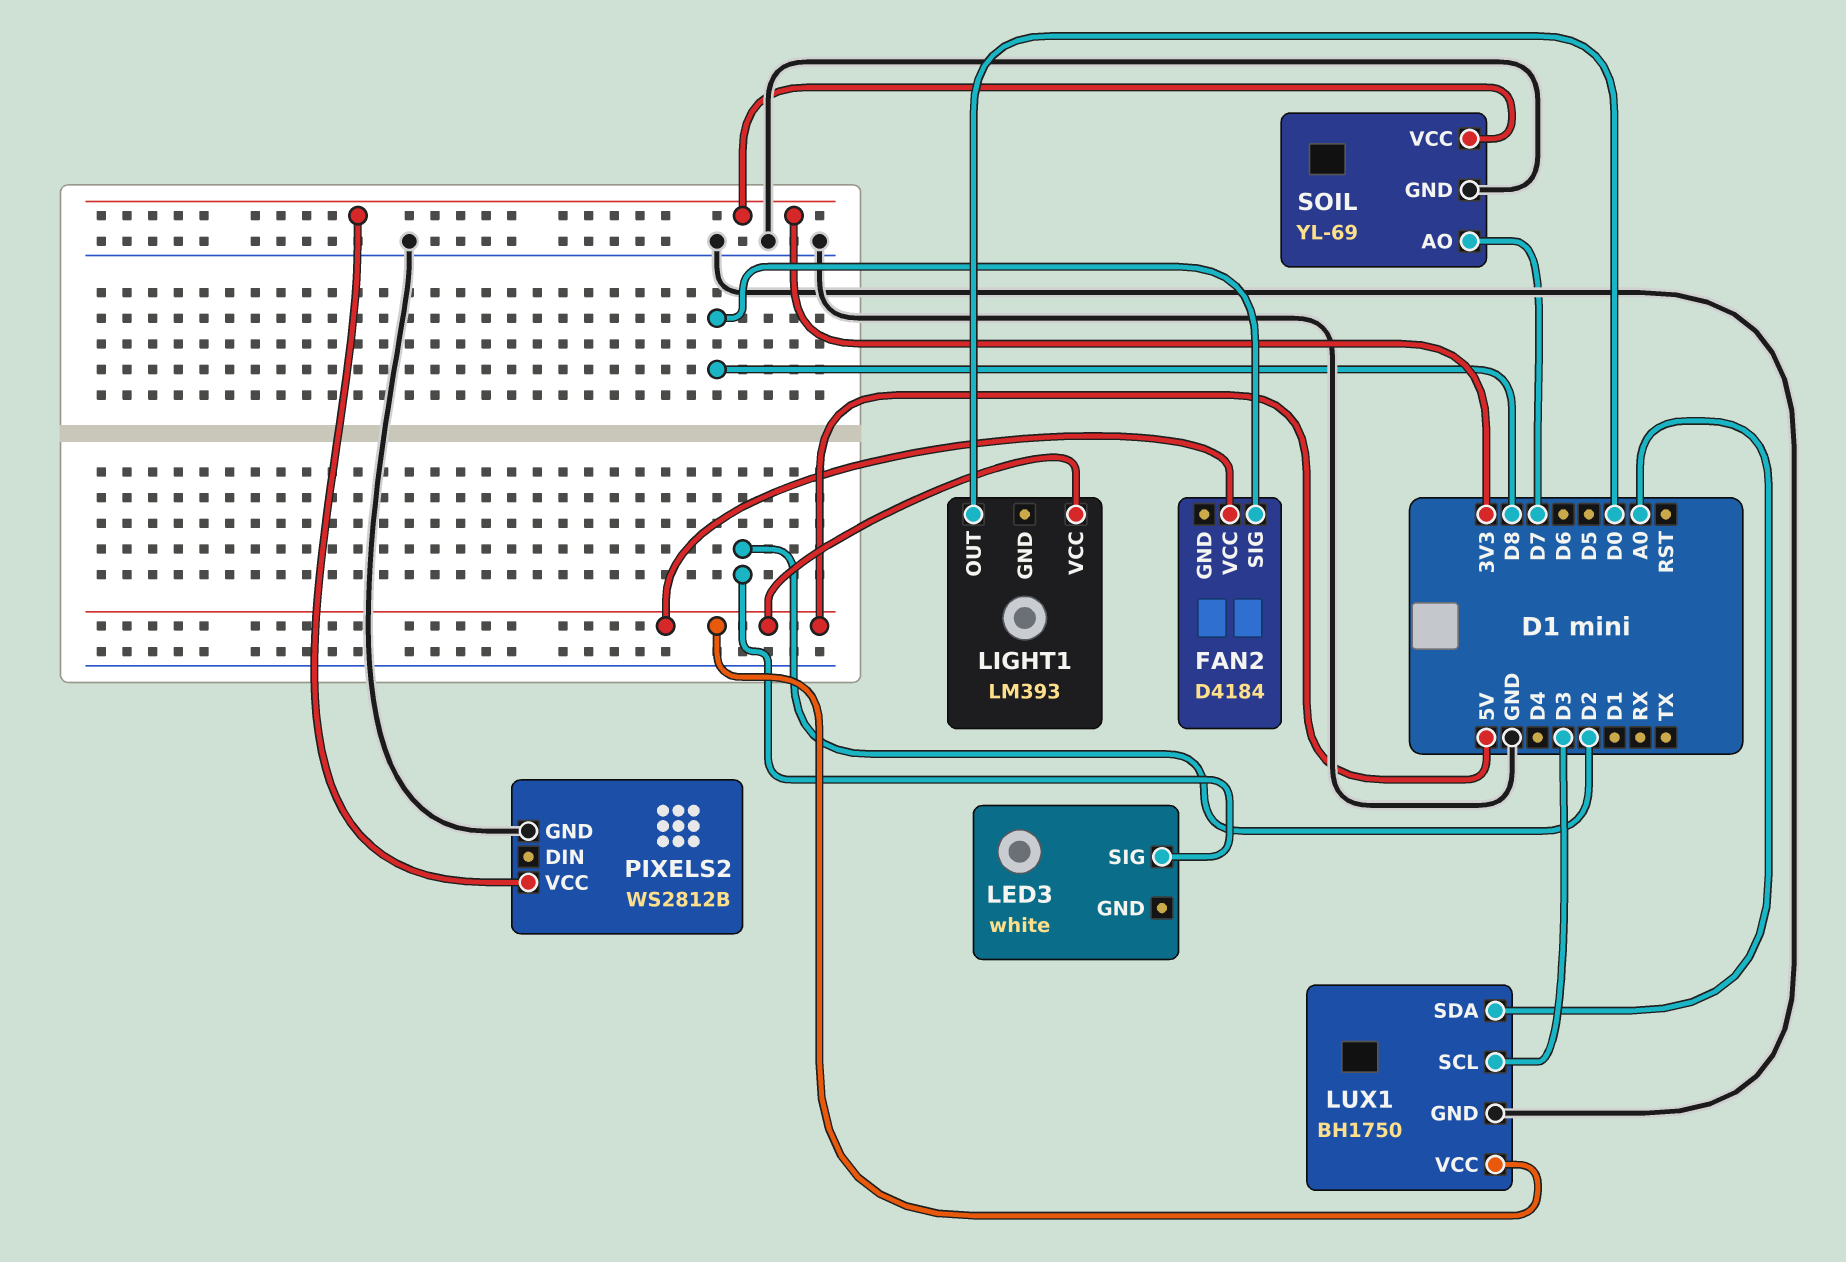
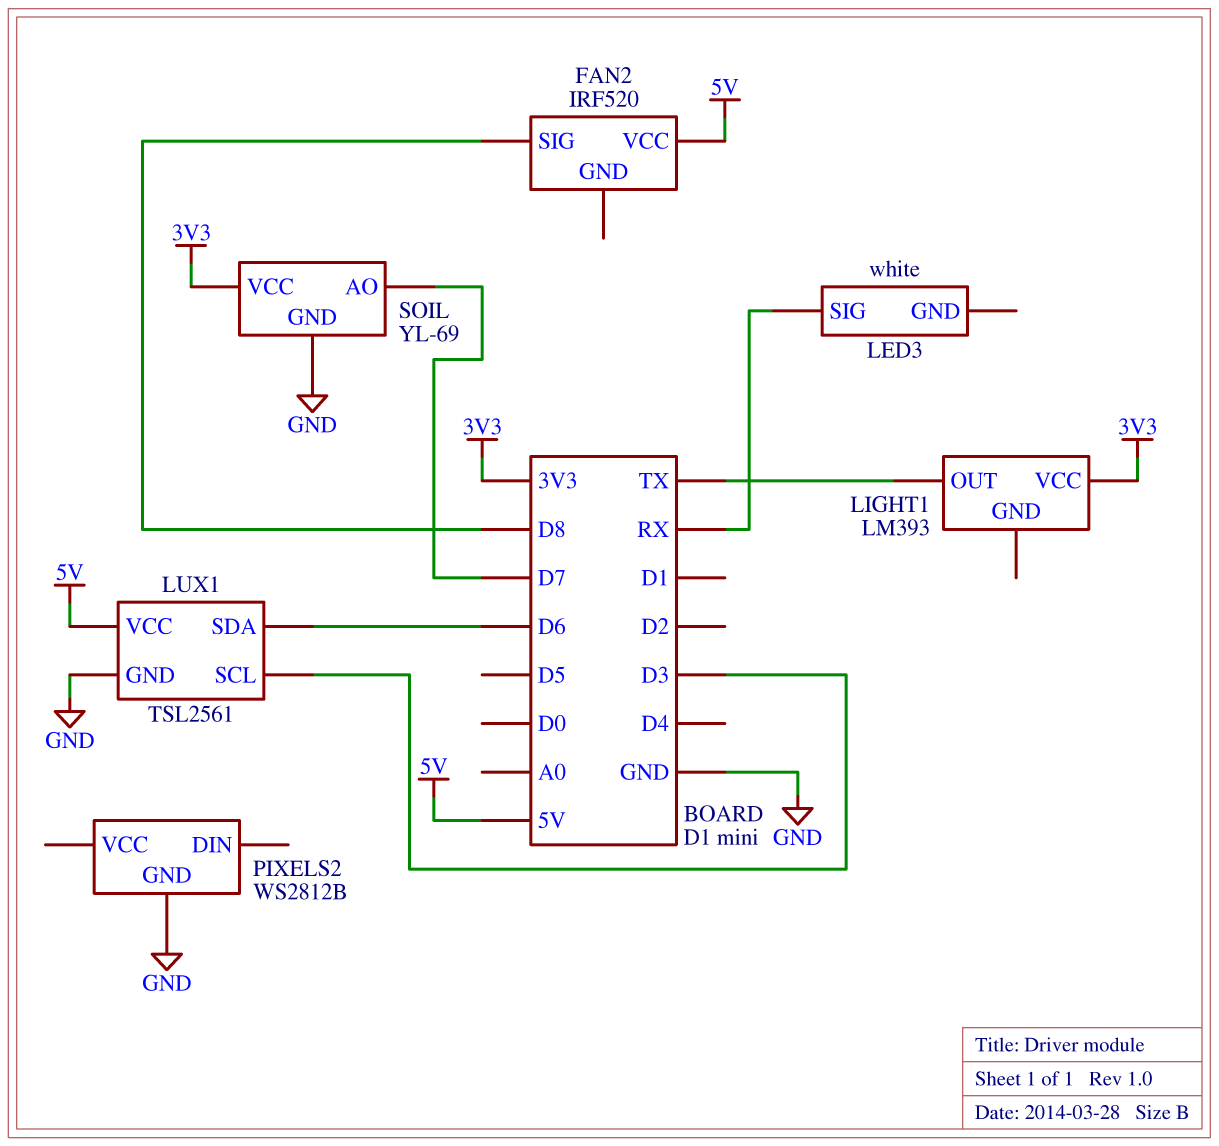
FAN2: D4184 -> IRF520
LED3 pin SIG: D2 -> RX
LIGHT1 pin OUT: D0 -> TX
LIGHT1 pin VCC: 5V -> 3V3
LUX1: BH1750 -> TSL2561
LUX1 pin SDA: A0 -> D6
PIXELS2 pin VCC: 3V3 -> none

